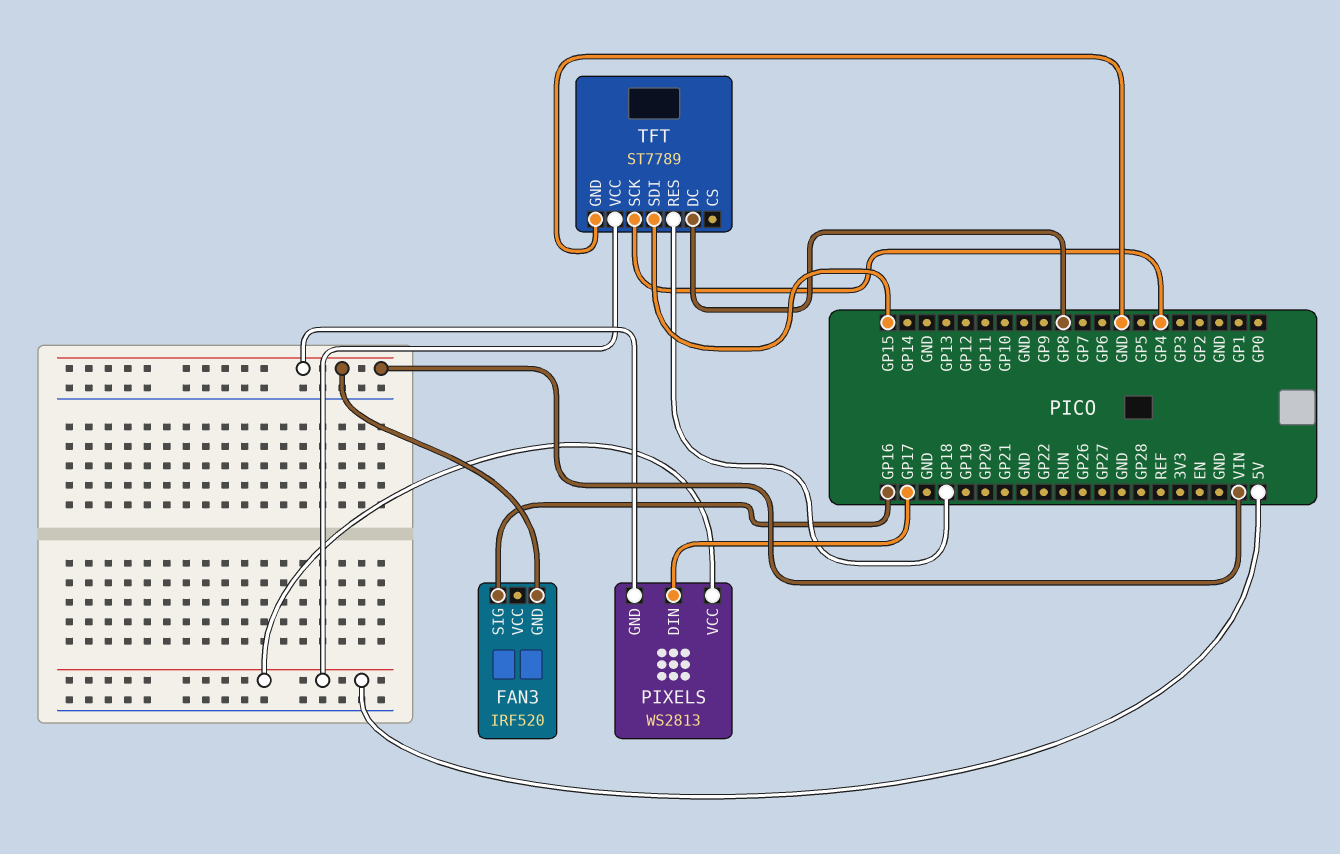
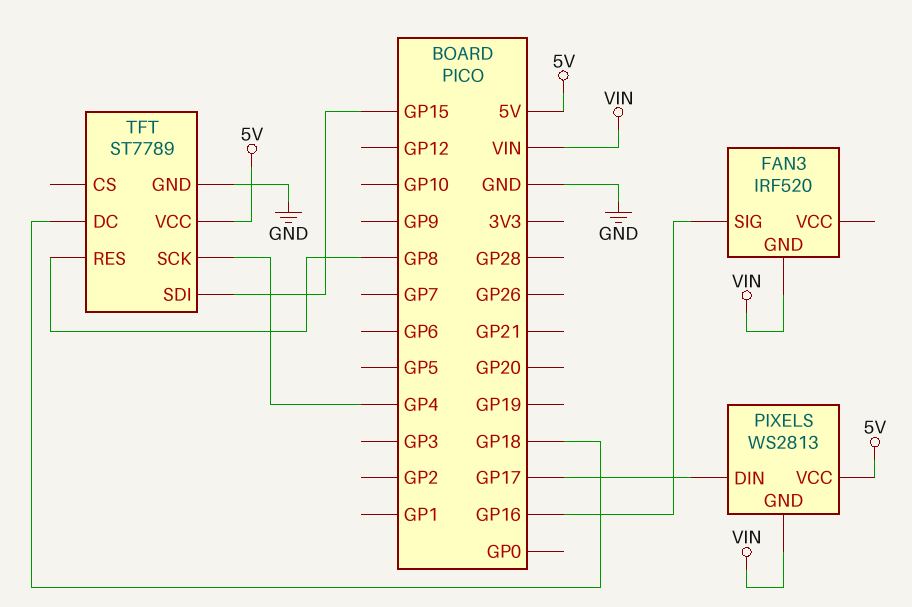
TFT pin DC: GP8 -> GP18
TFT pin RES: GP18 -> GP8

